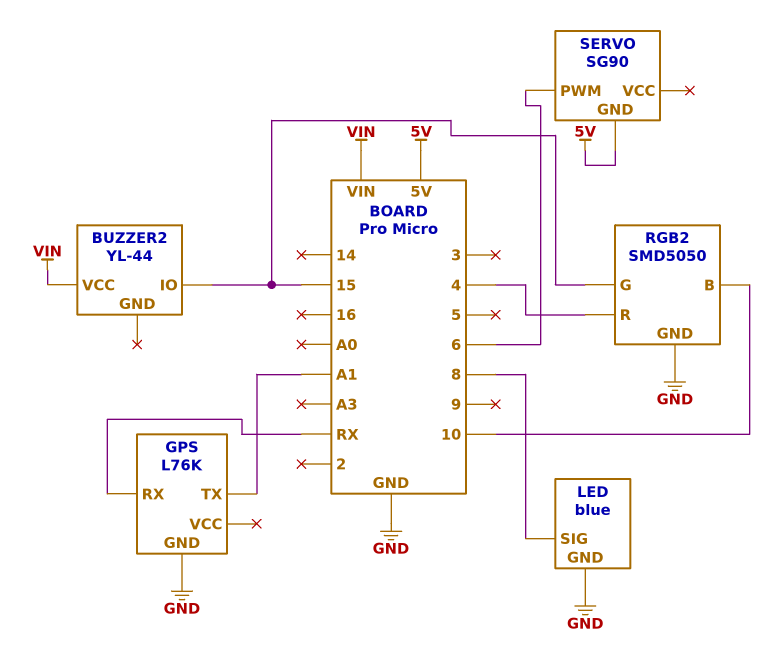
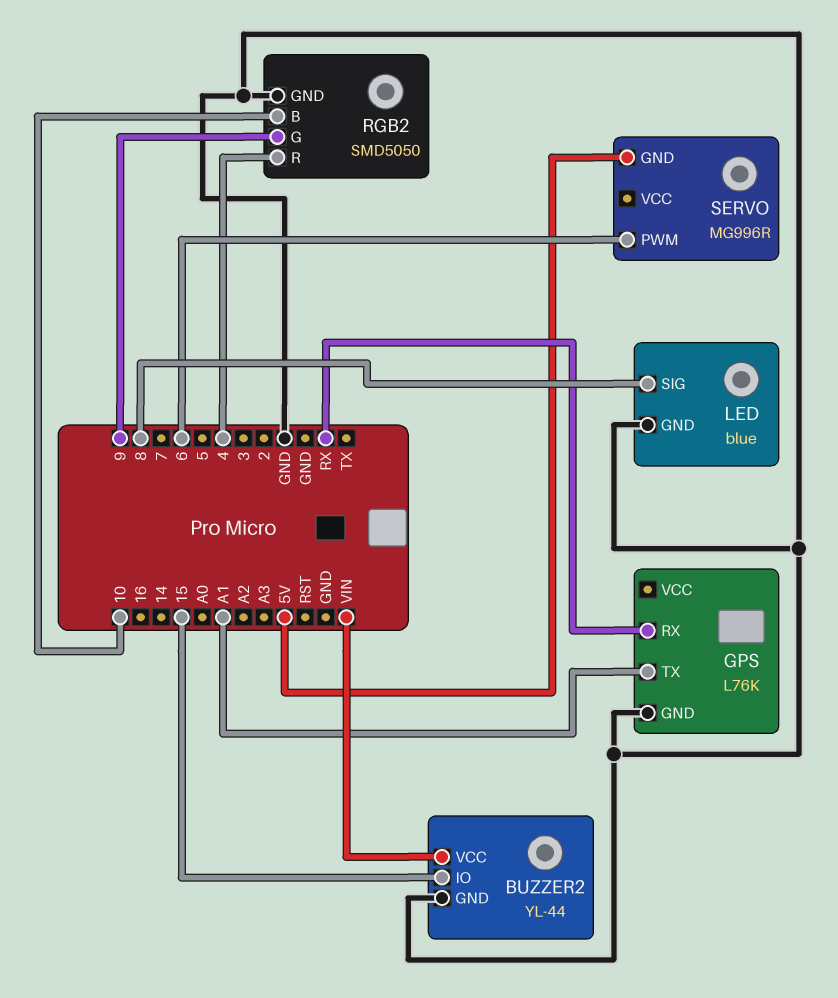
BUZZER2 pin GND: none -> GND
RGB2 pin G: 15 -> 9
SERVO: SG90 -> MG996R

